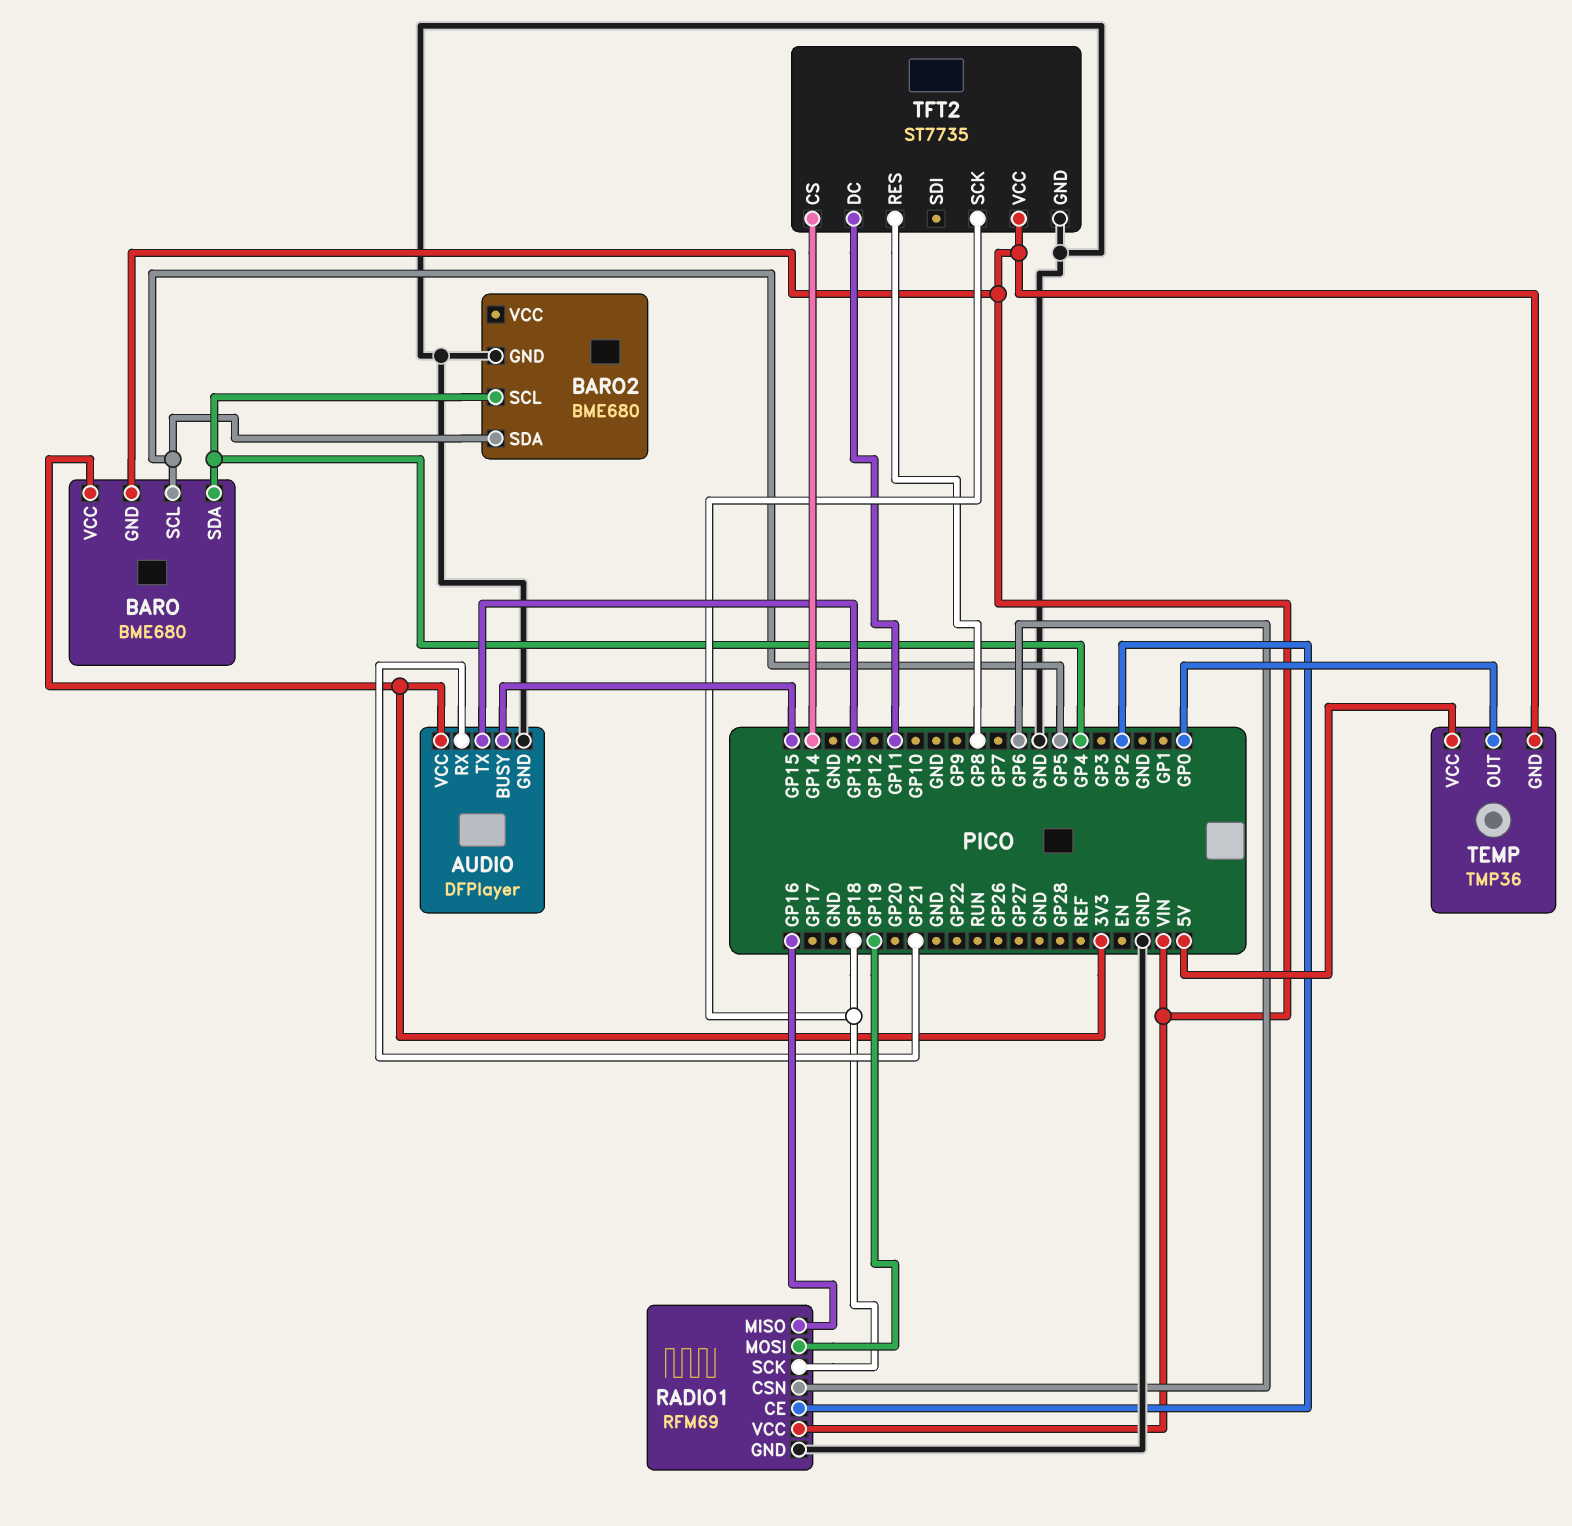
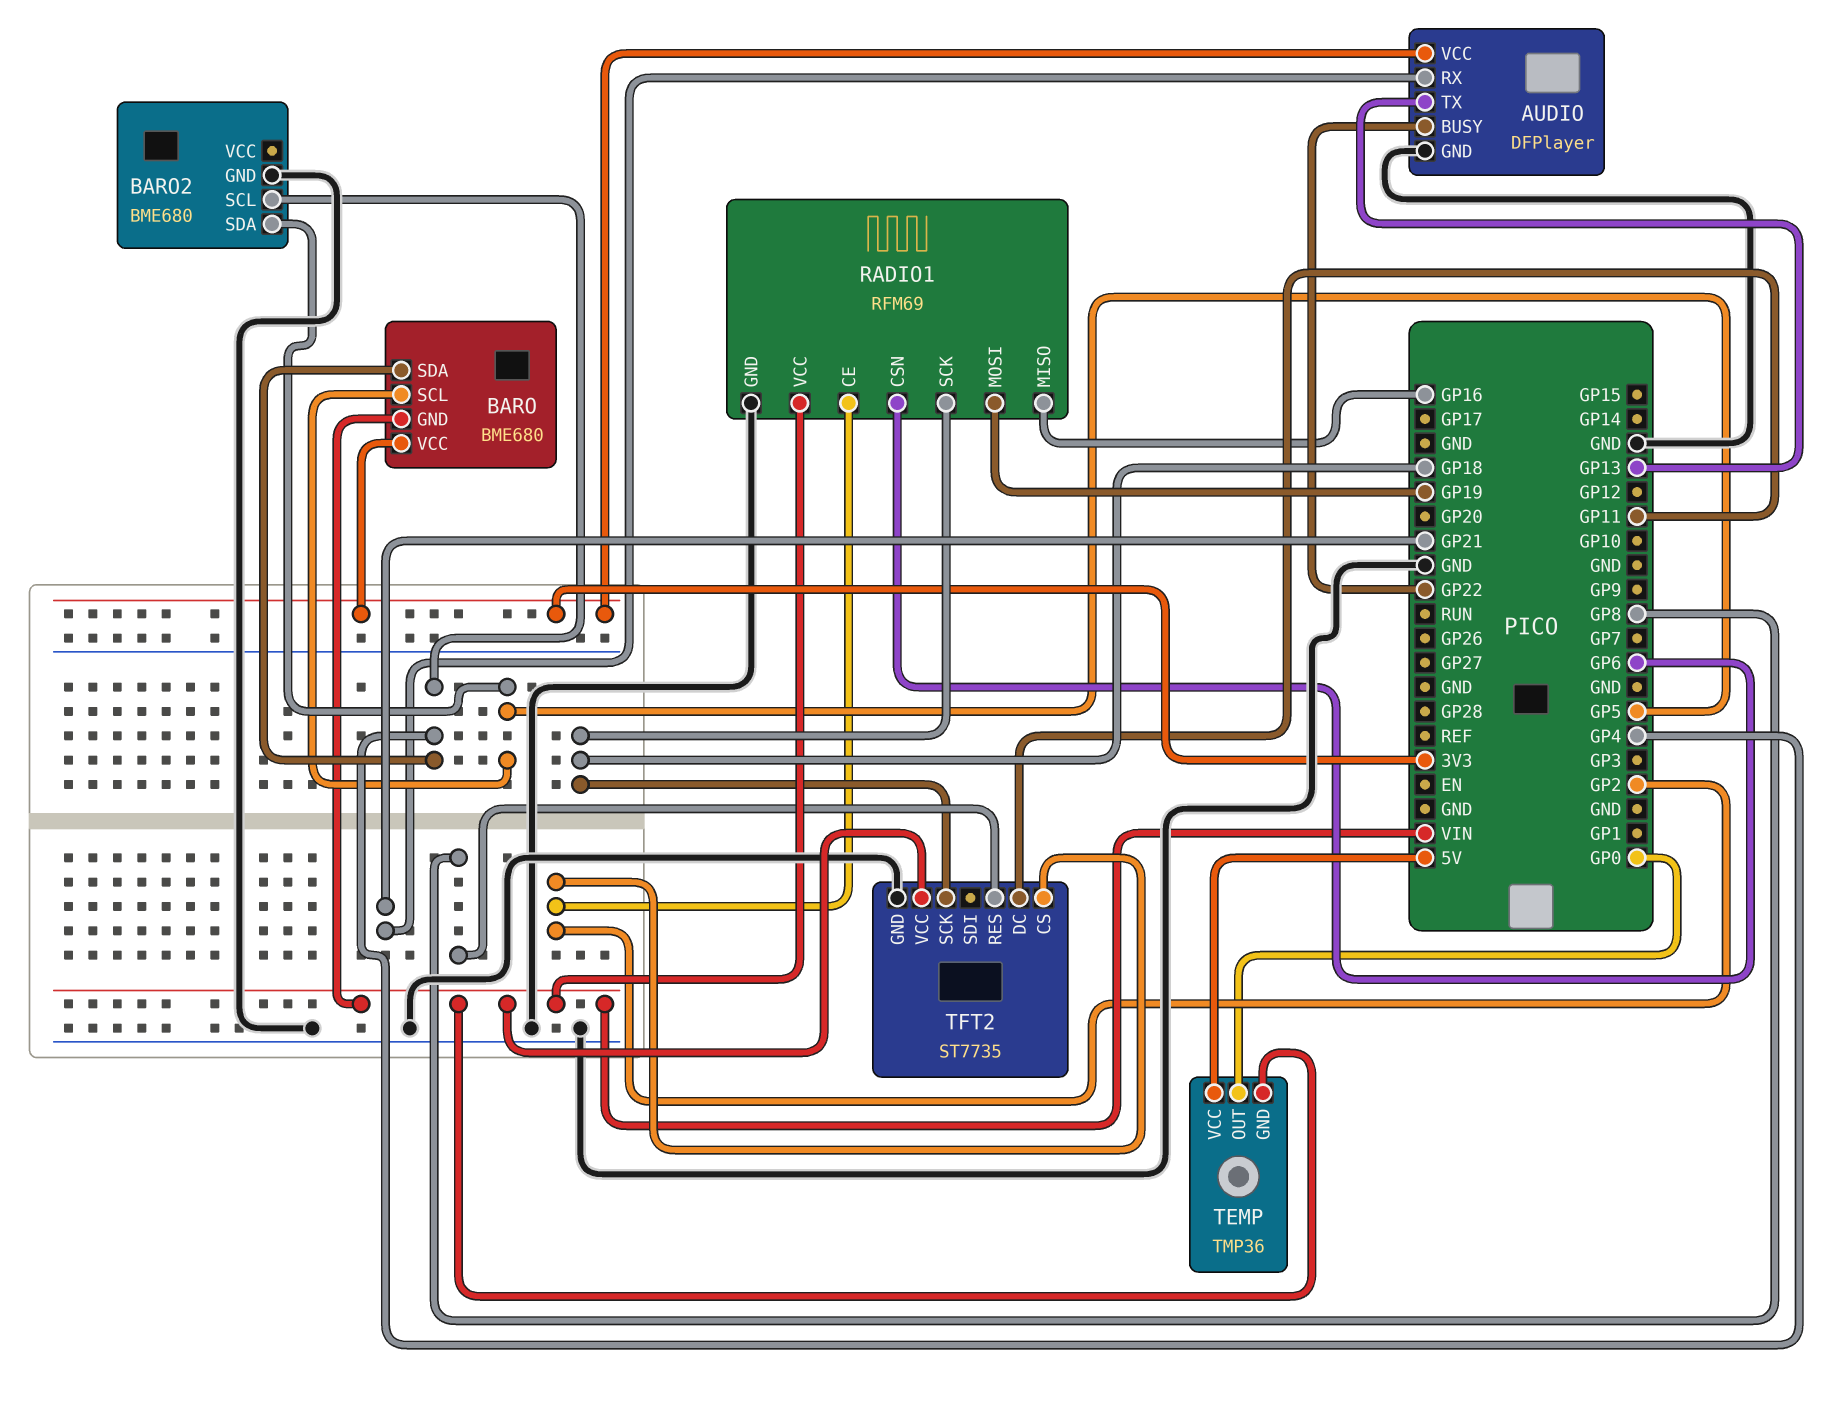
AUDIO pin BUSY: GP15 -> GP22
TFT2 pin CS: GP14 -> GP2

